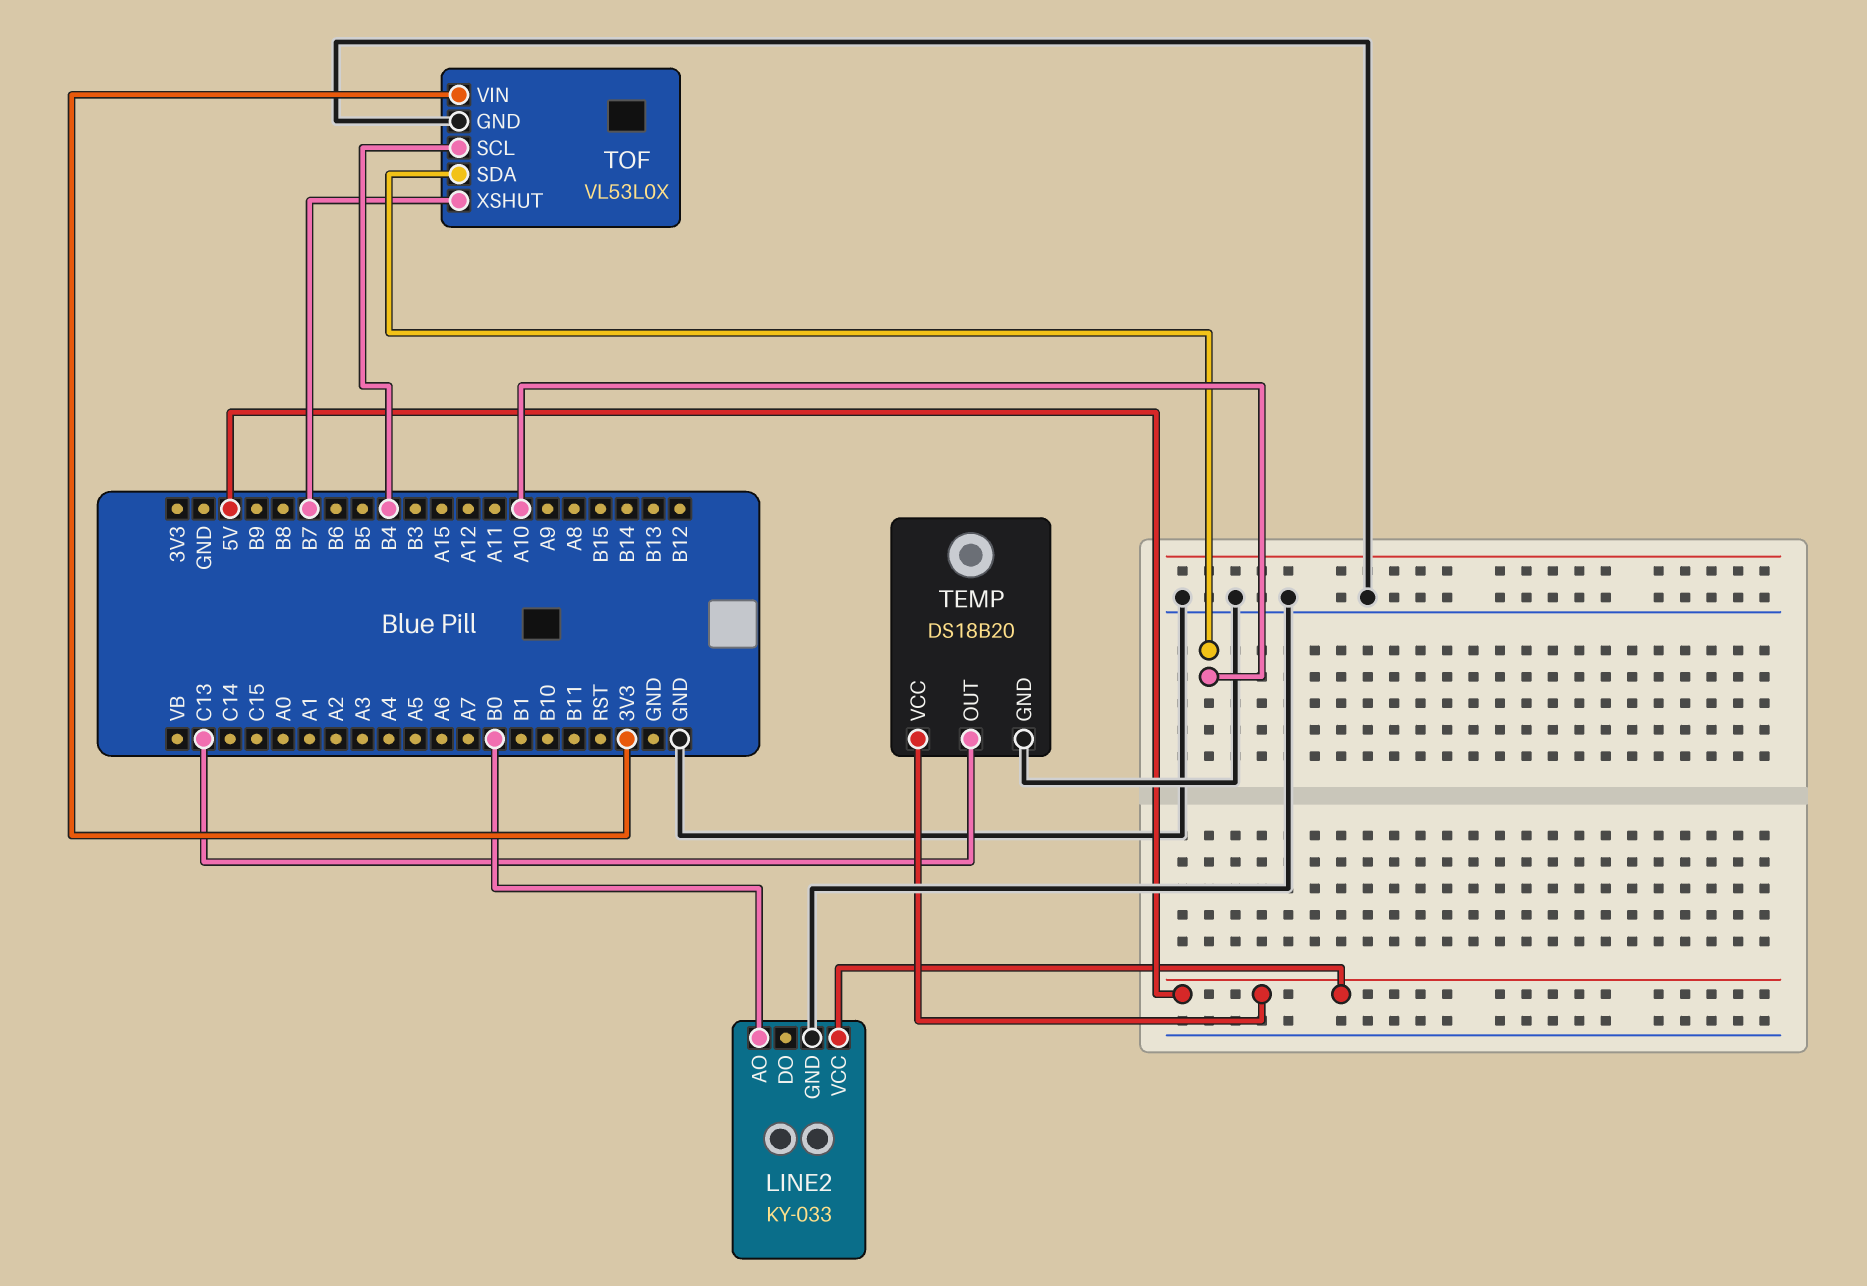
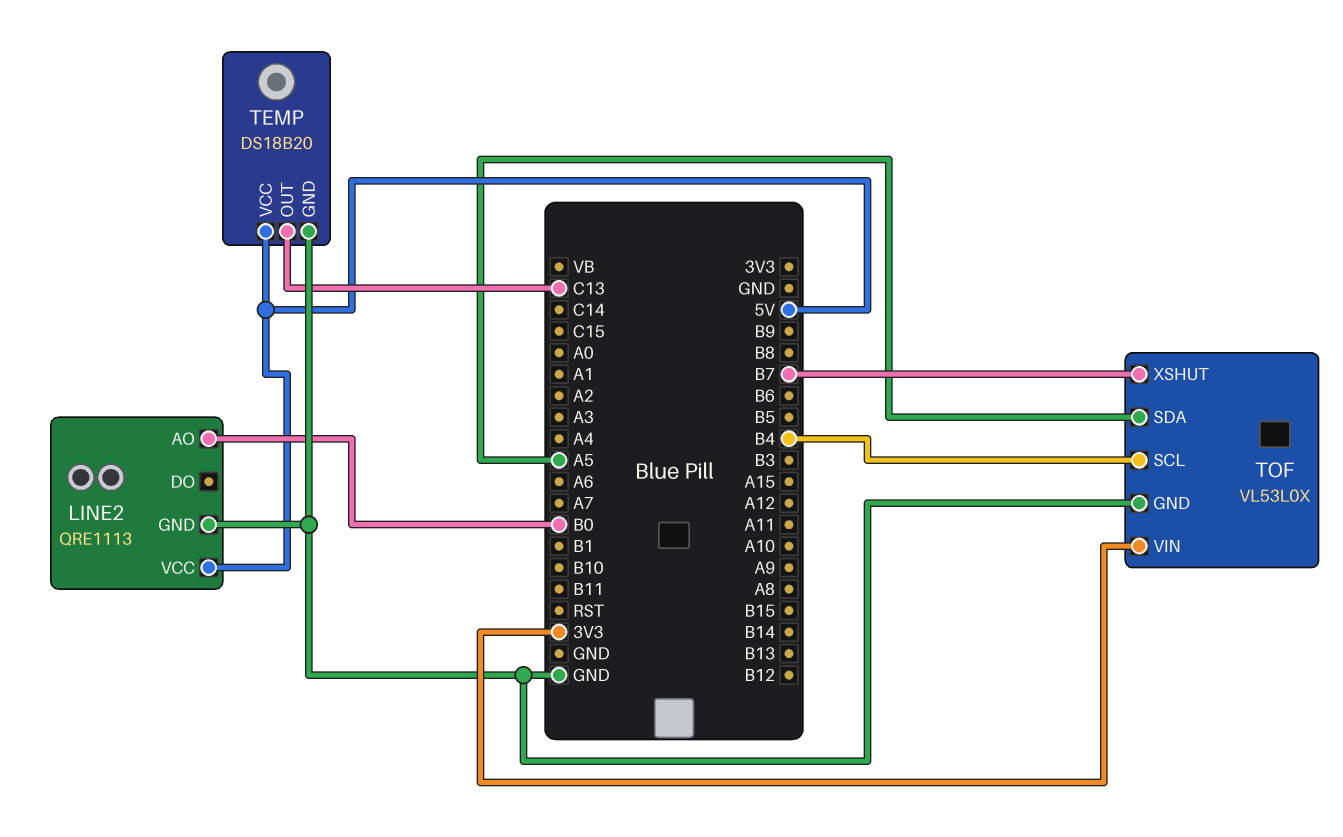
LINE2: KY-033 -> QRE1113
TOF pin SDA: A10 -> A5

